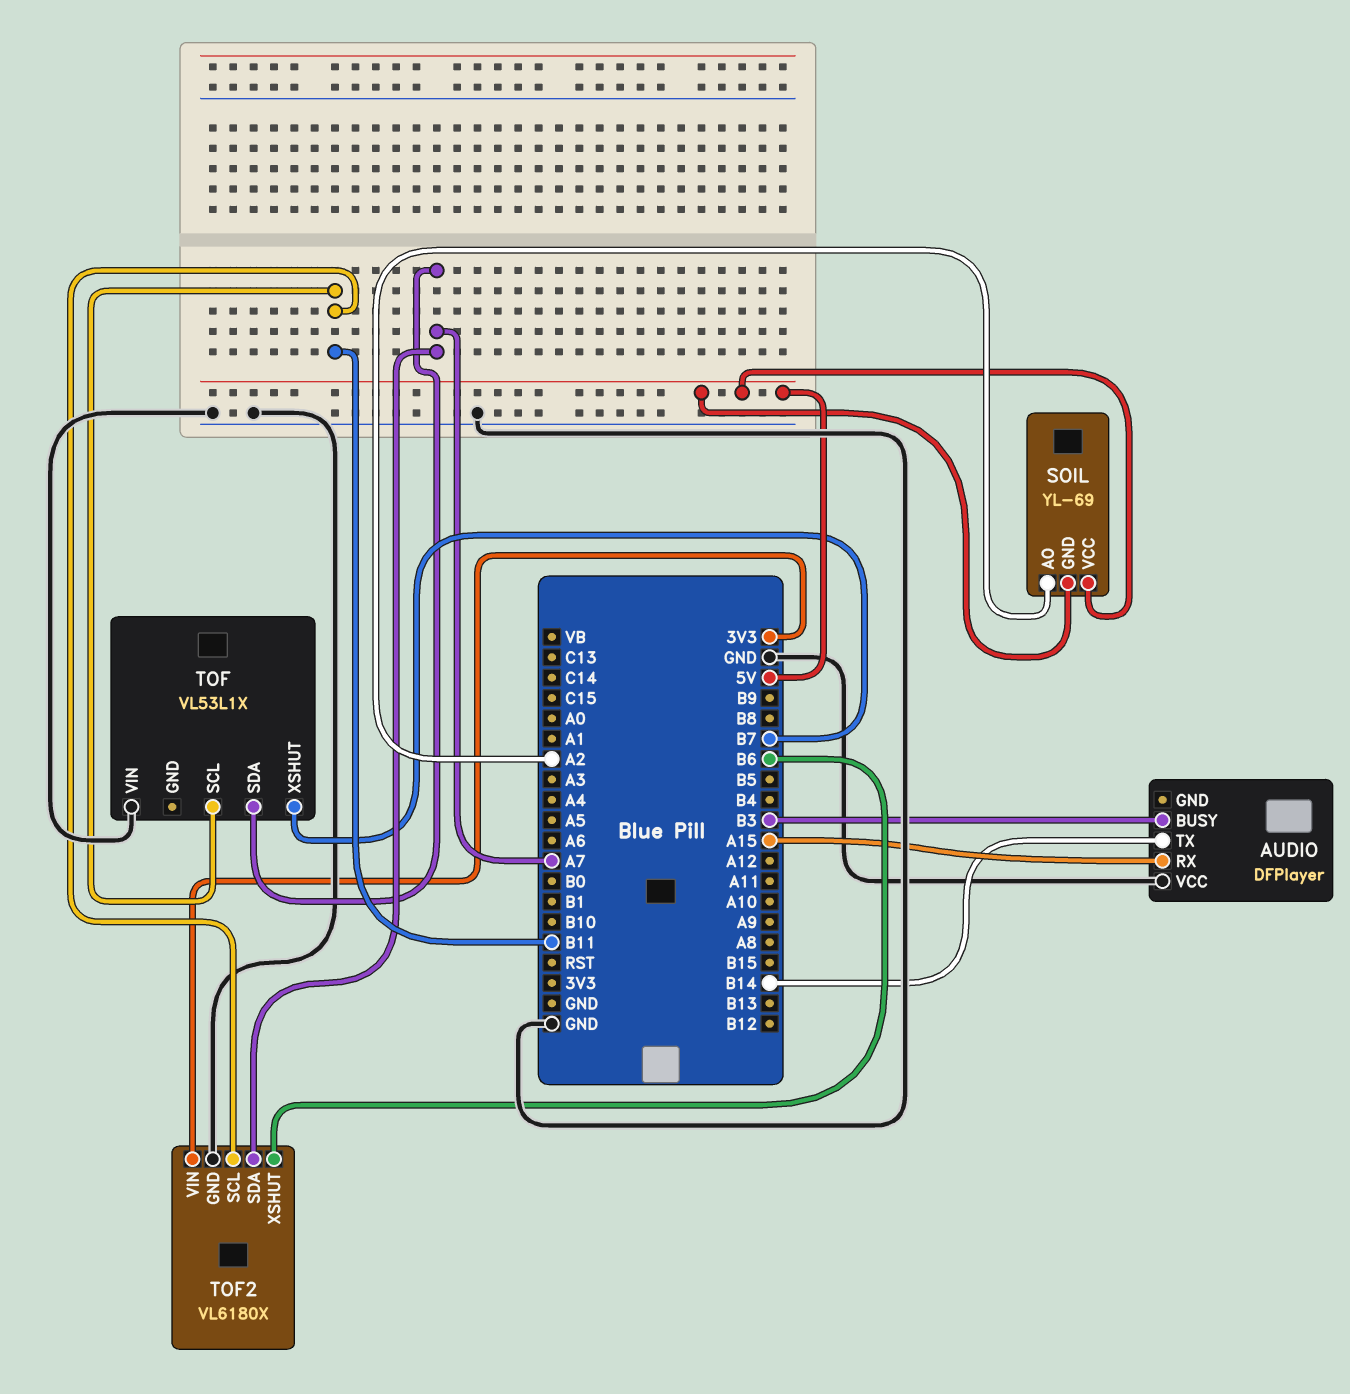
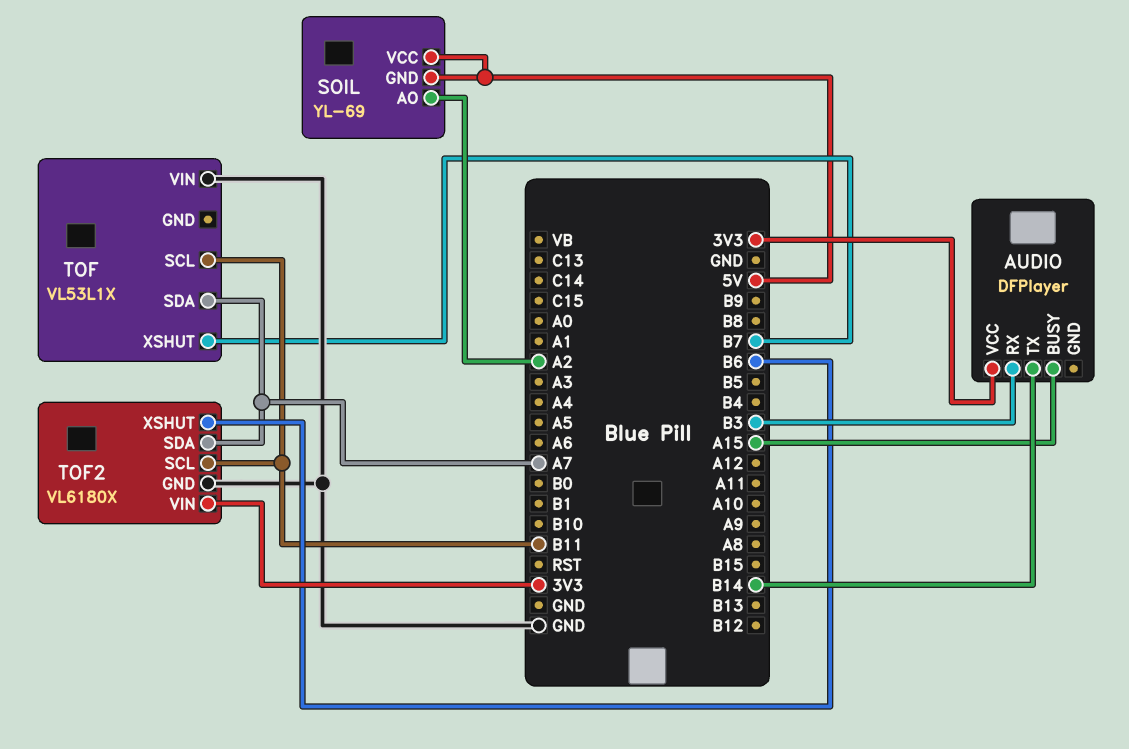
AUDIO pin BUSY: B3 -> A15
AUDIO pin RX: A15 -> B3
AUDIO pin VCC: GND -> 3V3

